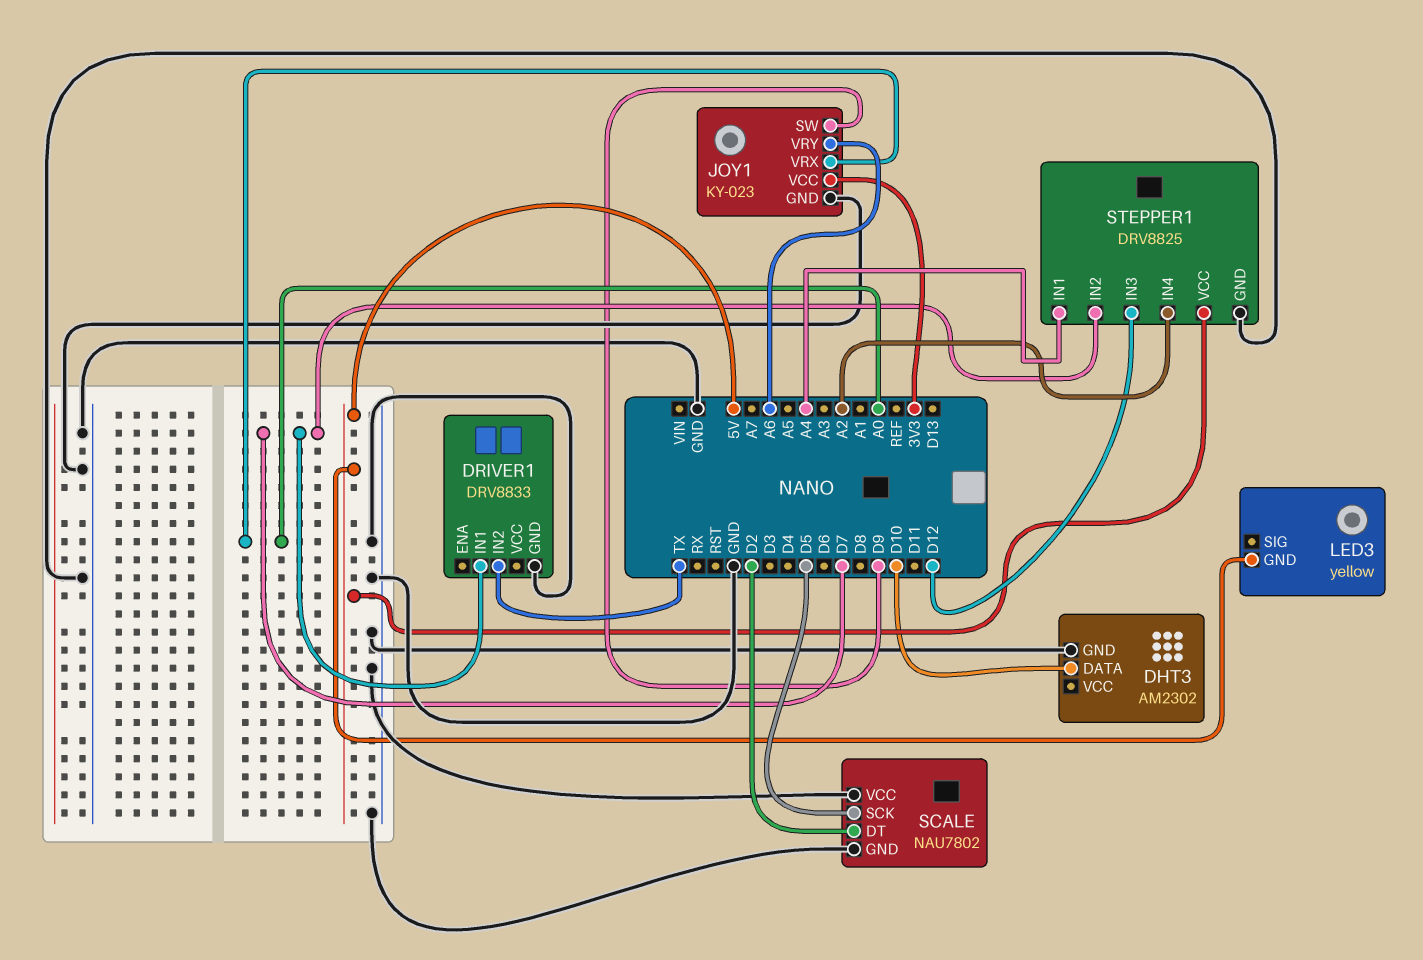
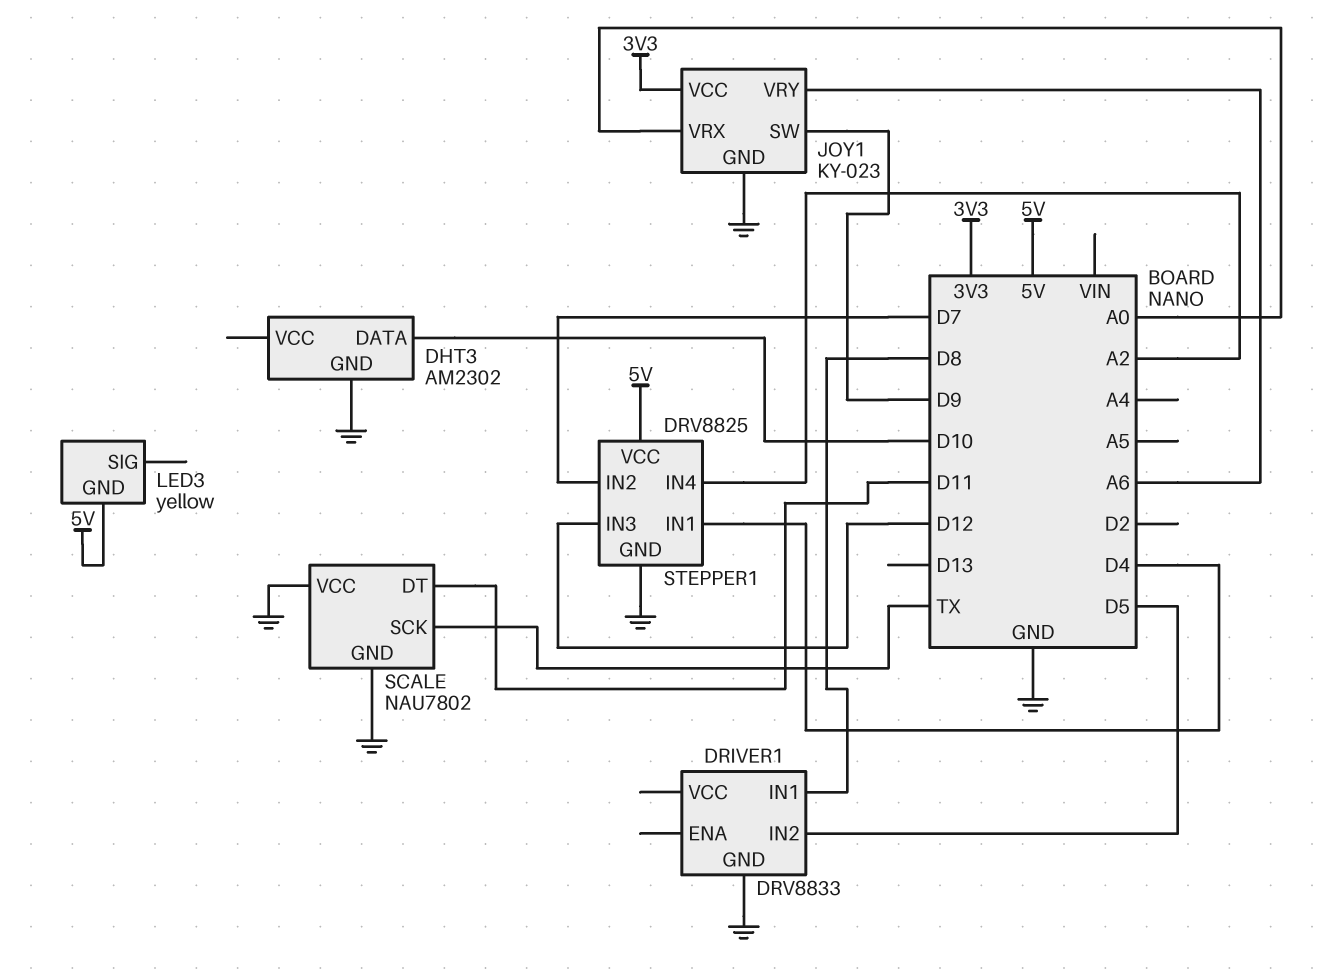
DRIVER1 pin IN1: D7 -> D8
DRIVER1 pin IN2: TX -> D5
SCALE pin DT: D2 -> D11
SCALE pin SCK: D5 -> TX
STEPPER1 pin IN1: A4 -> D4

